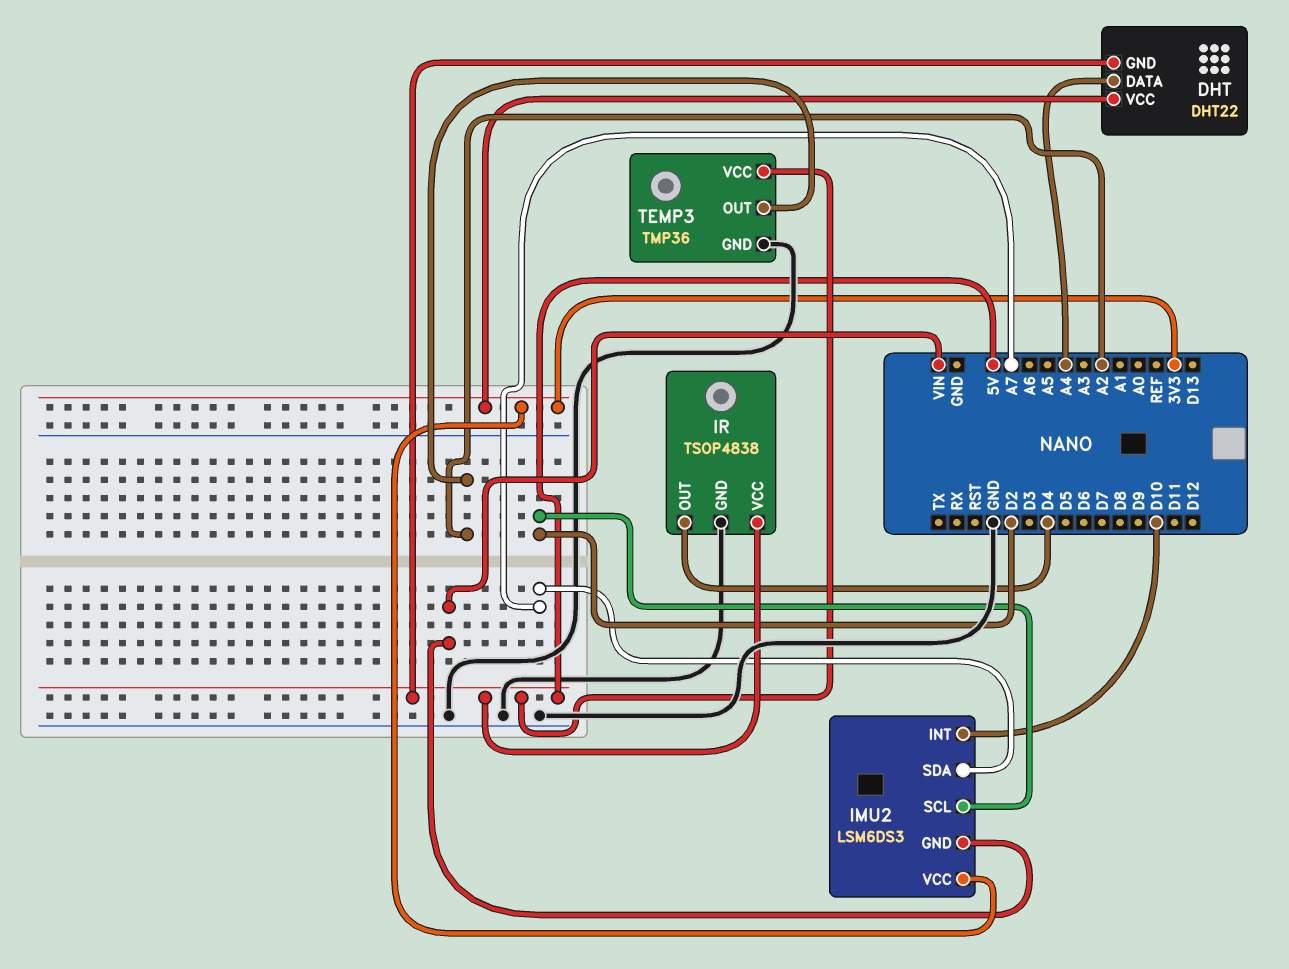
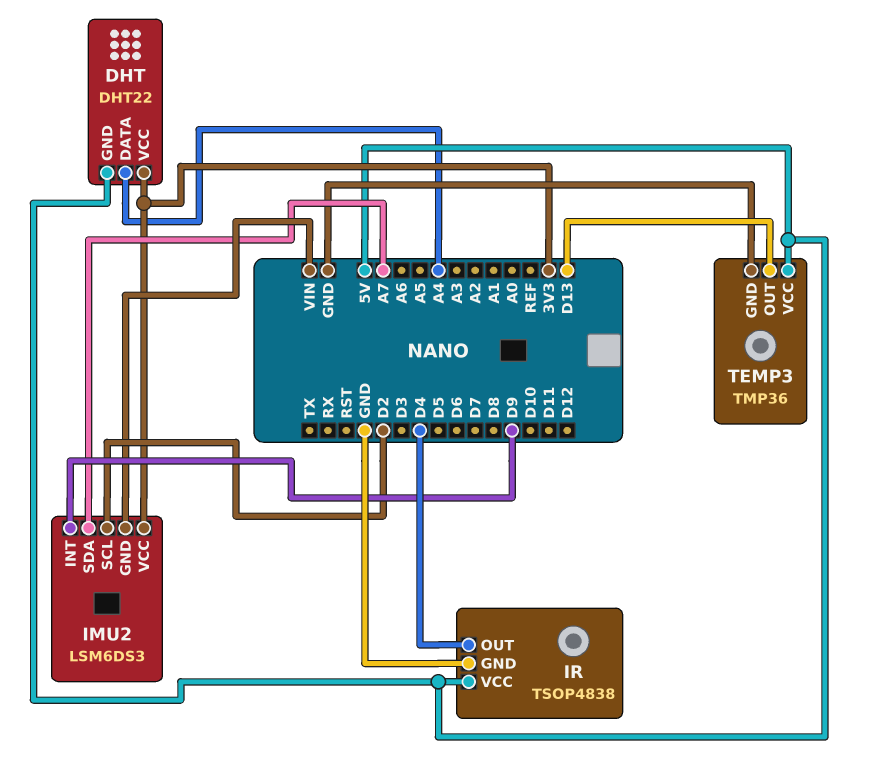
IMU2 pin INT: D10 -> D9
TEMP3 pin OUT: A2 -> D13

